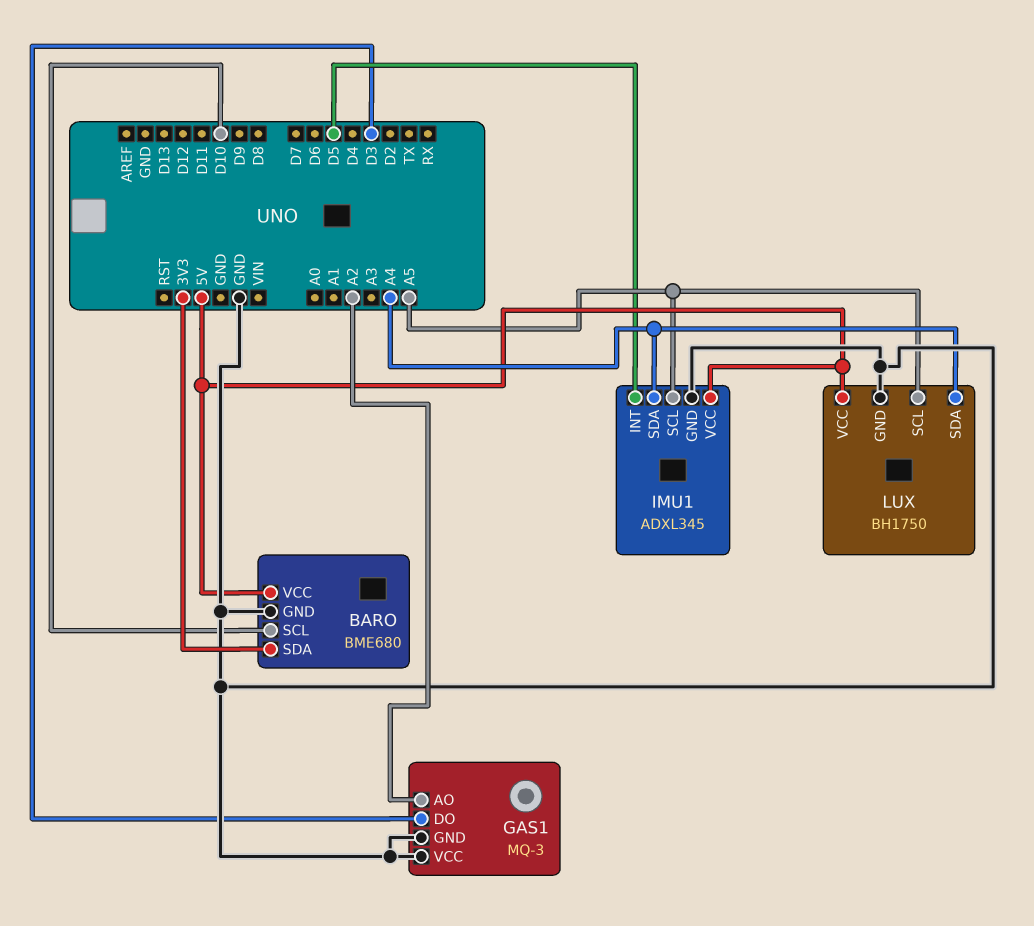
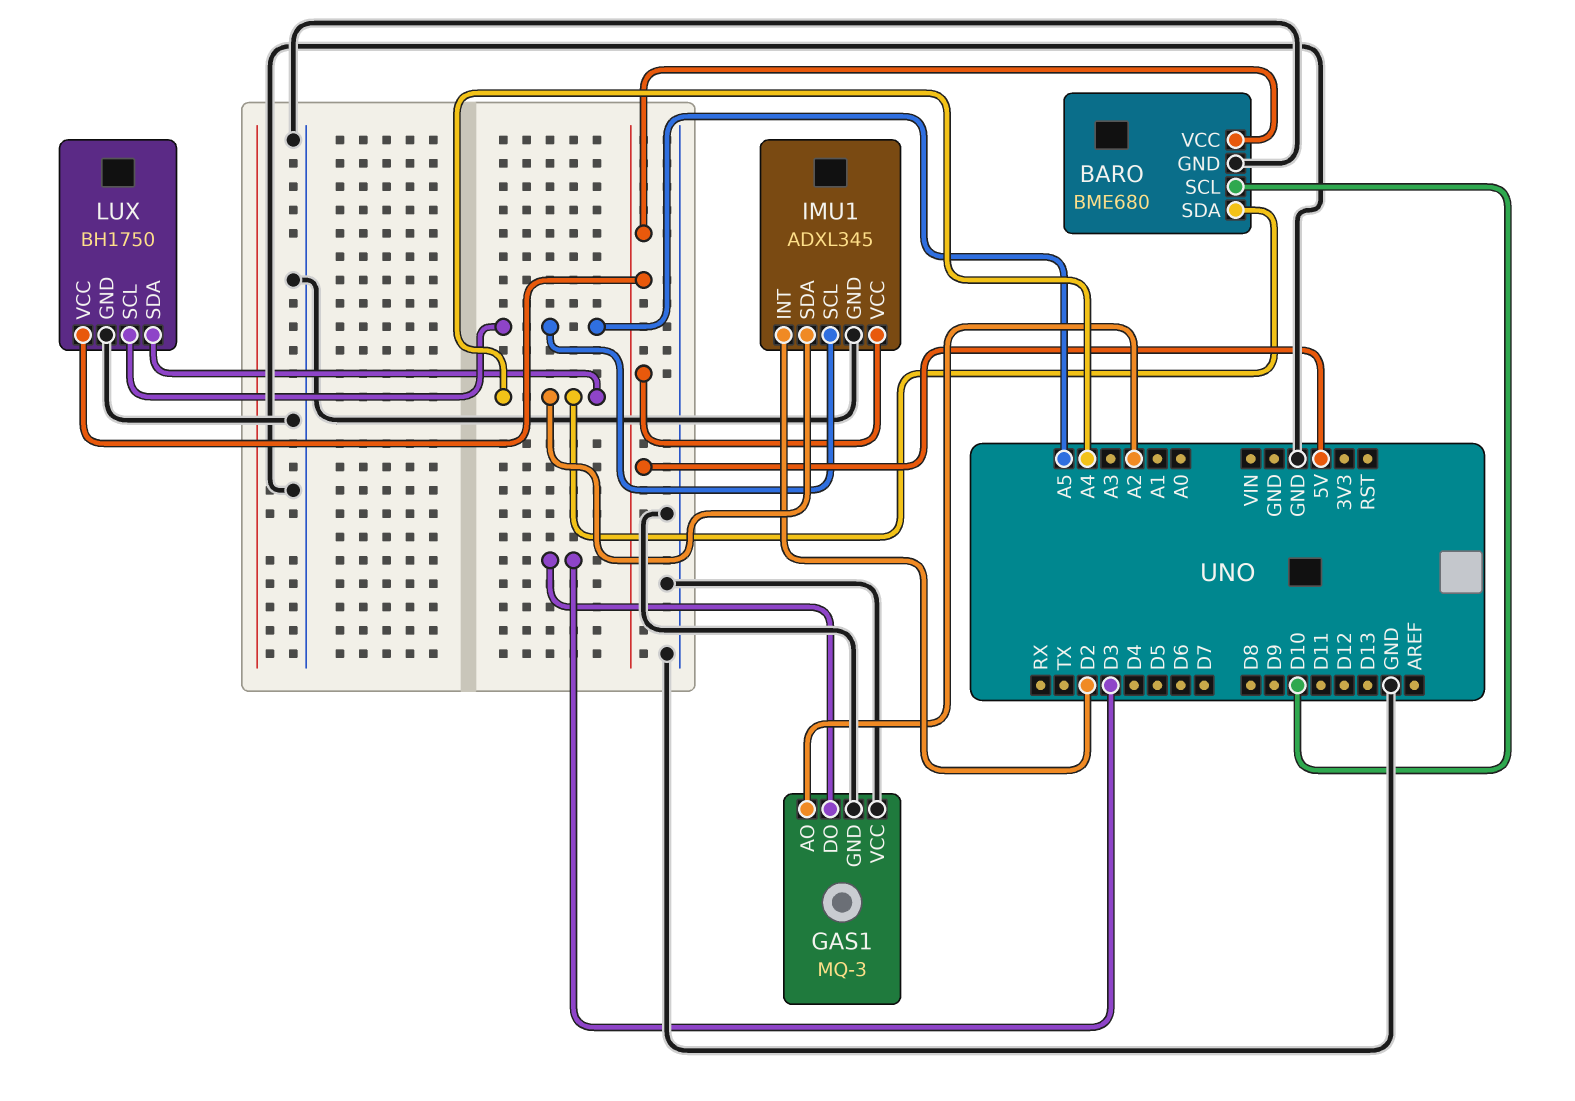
BARO pin SDA: 3V3 -> A4
IMU1 pin INT: D5 -> D2

